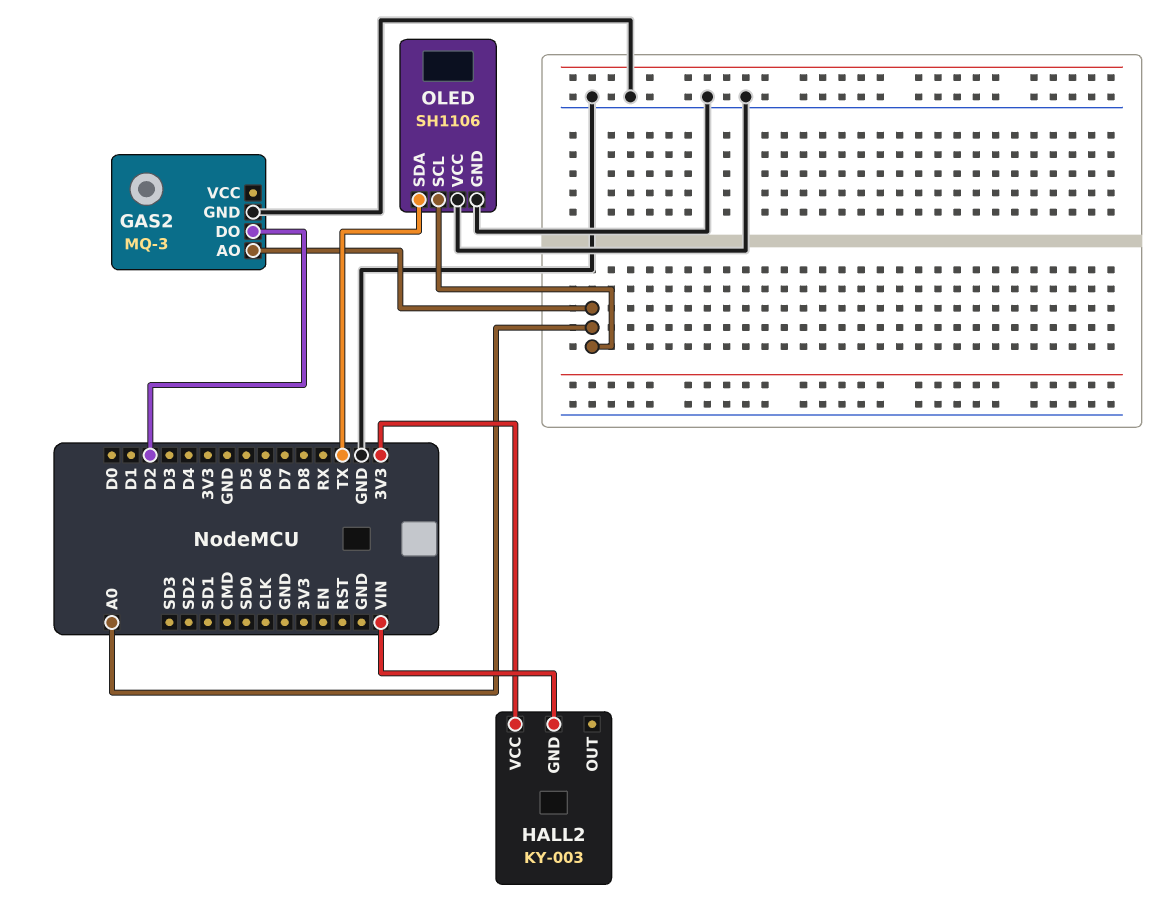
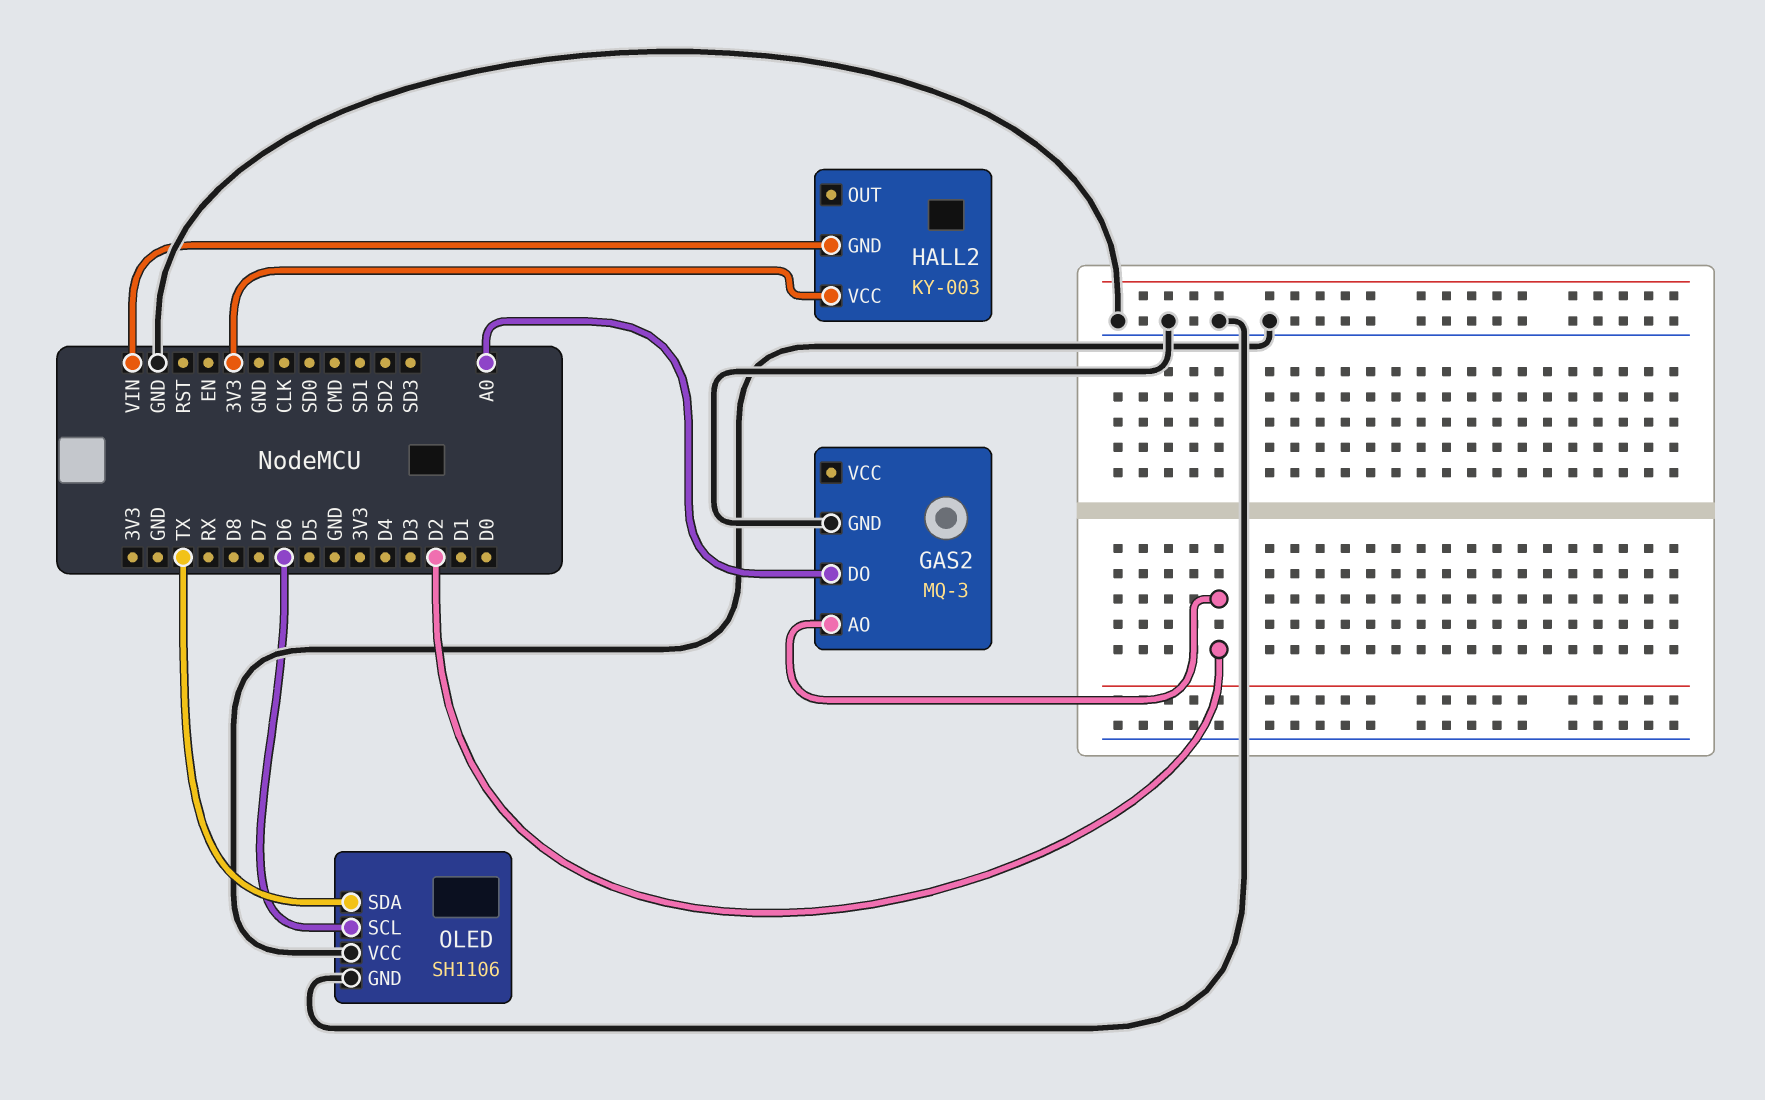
GAS2 pin AO: A0 -> D2
GAS2 pin DO: D2 -> A0
OLED pin SCL: A0 -> D6

